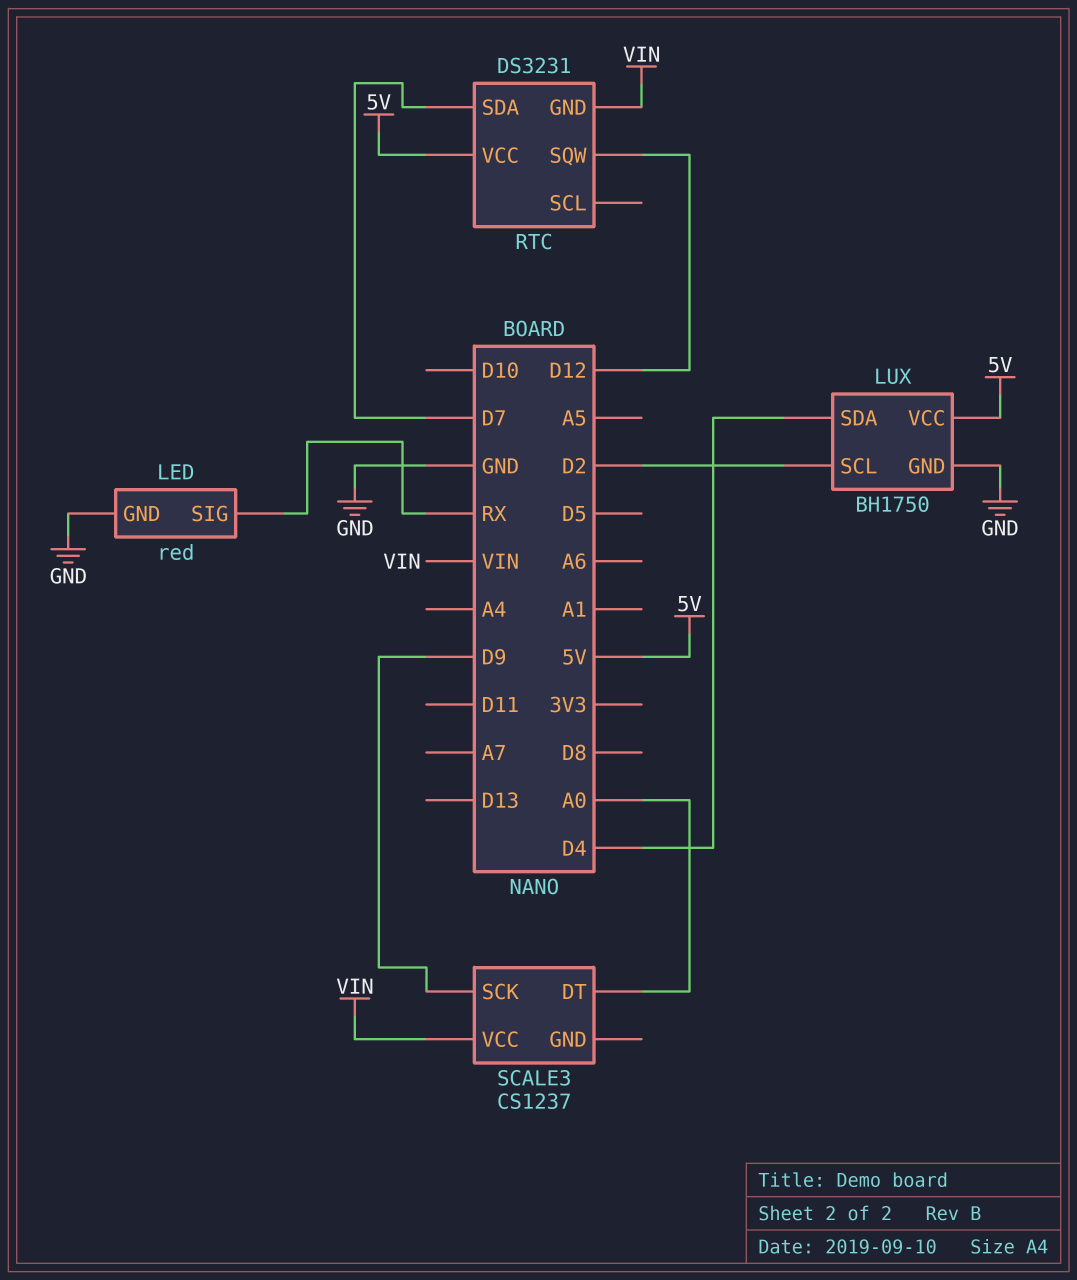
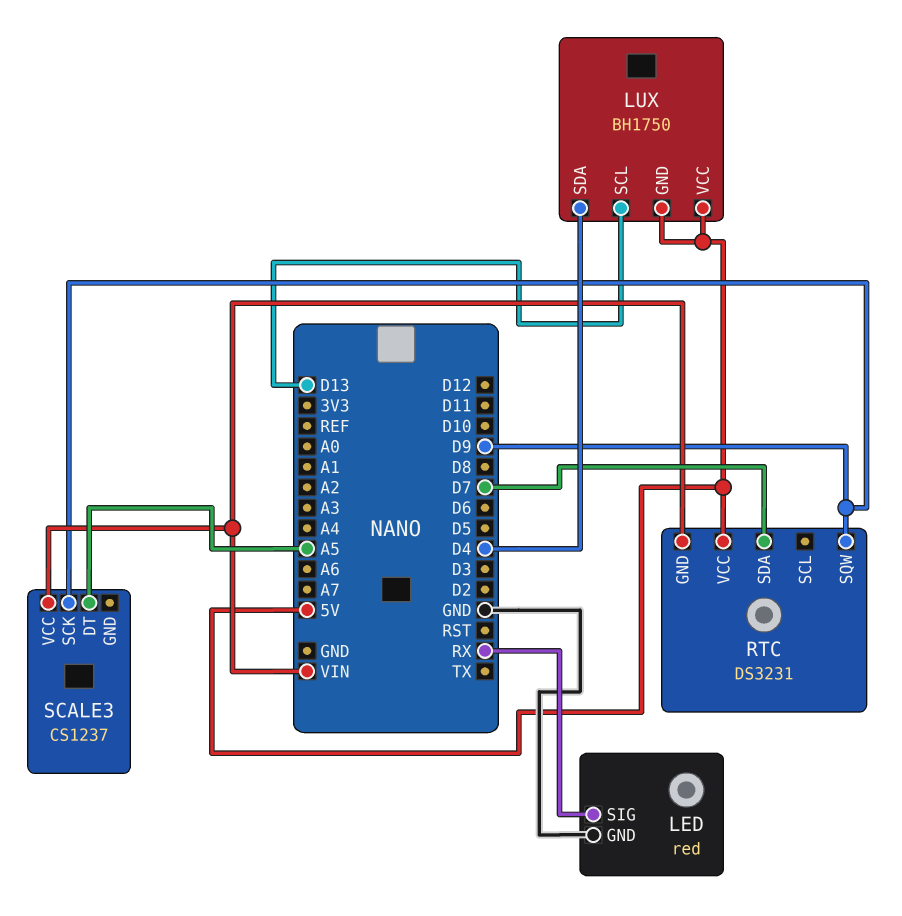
LUX pin GND: GND -> 5V
LUX pin SCL: D2 -> D13
RTC pin SQW: D12 -> D9
SCALE3 pin DT: A0 -> A5

